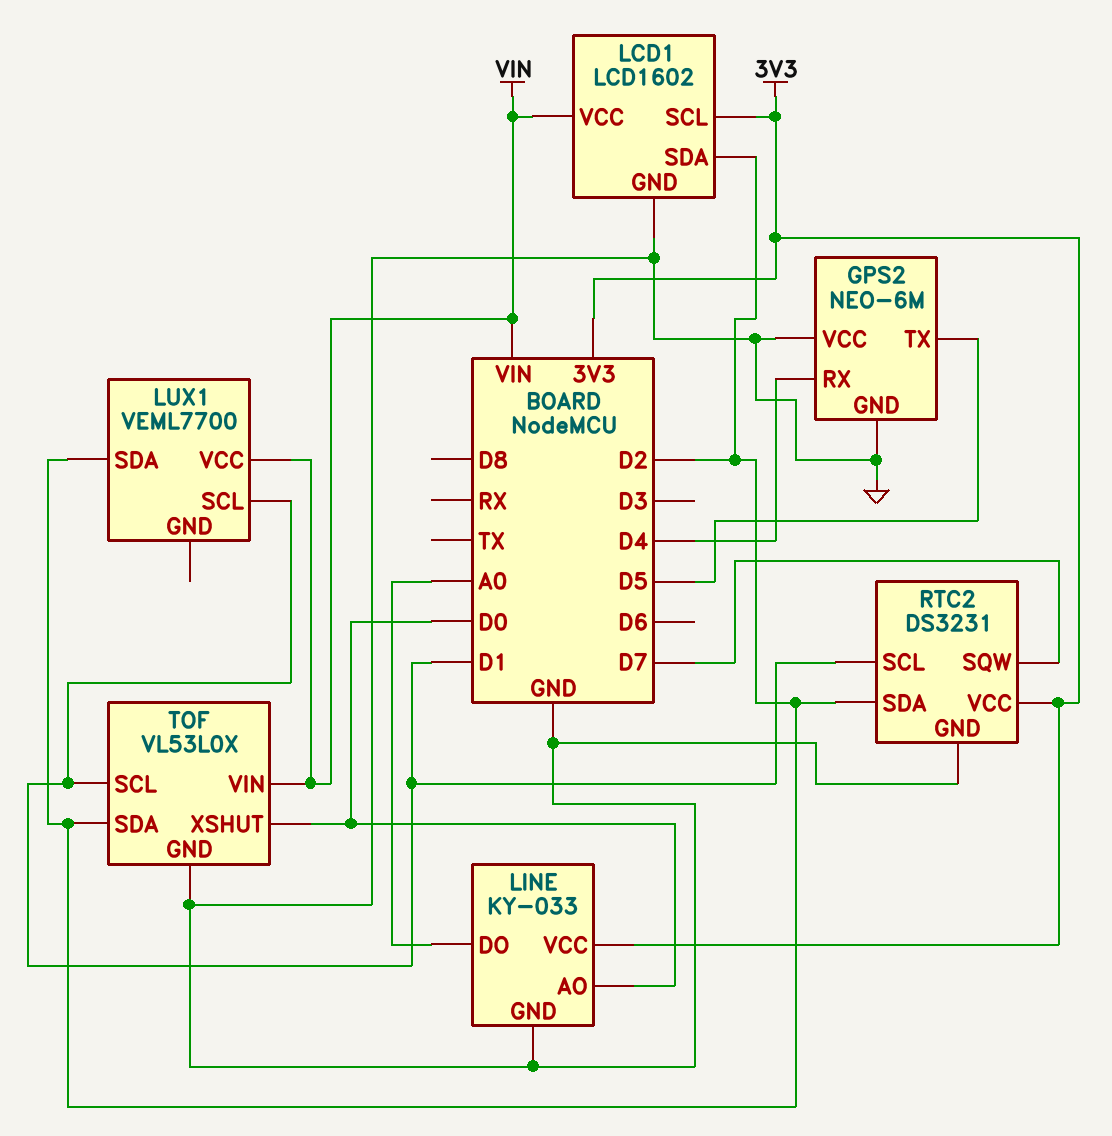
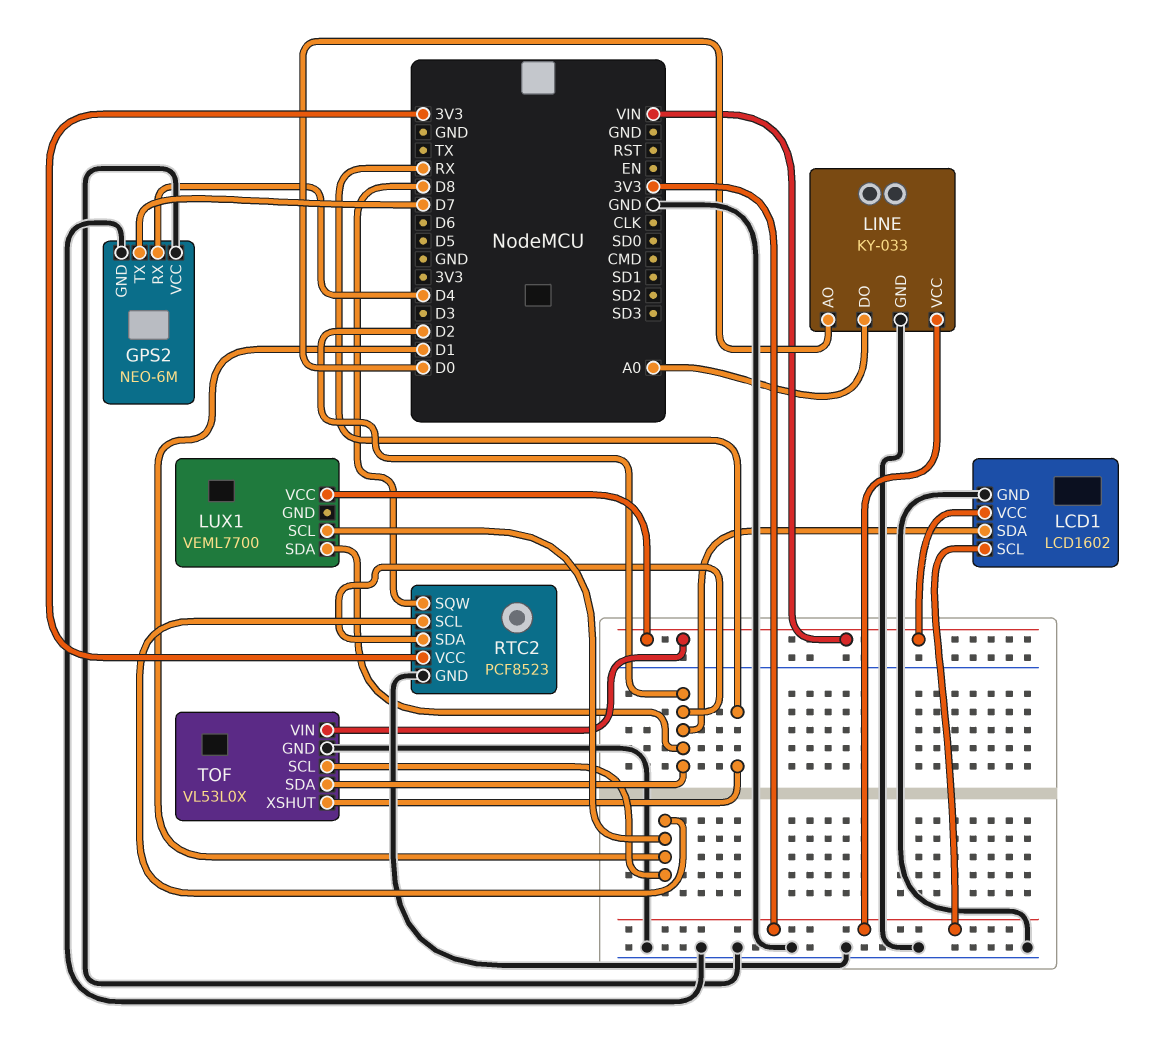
GPS2 pin TX: D5 -> D7
RTC2: DS3231 -> PCF8523
RTC2 pin SQW: D7 -> D8
TOF pin XSHUT: D0 -> RX

